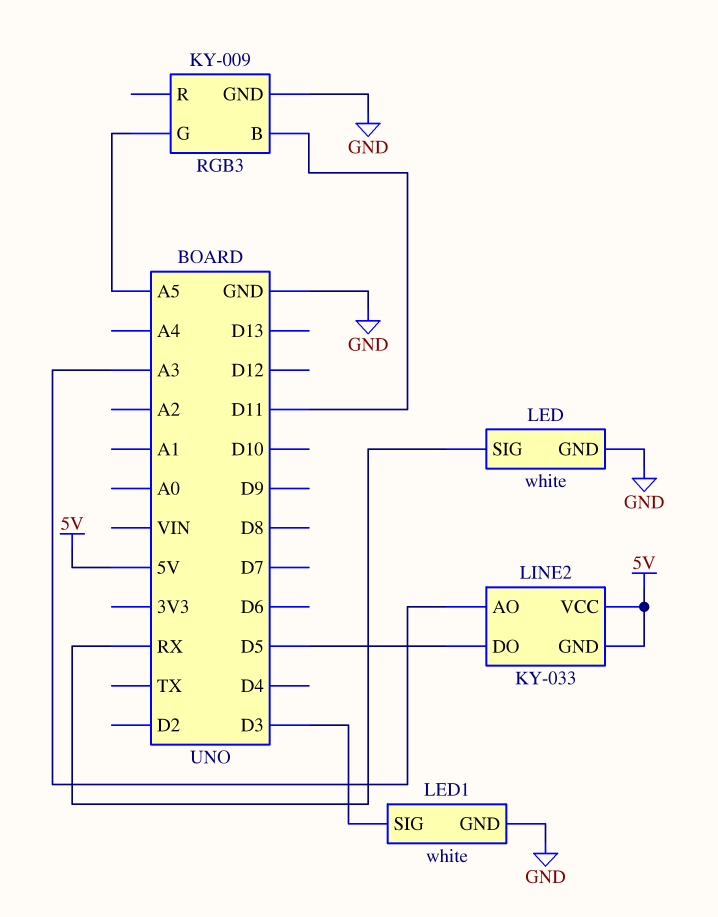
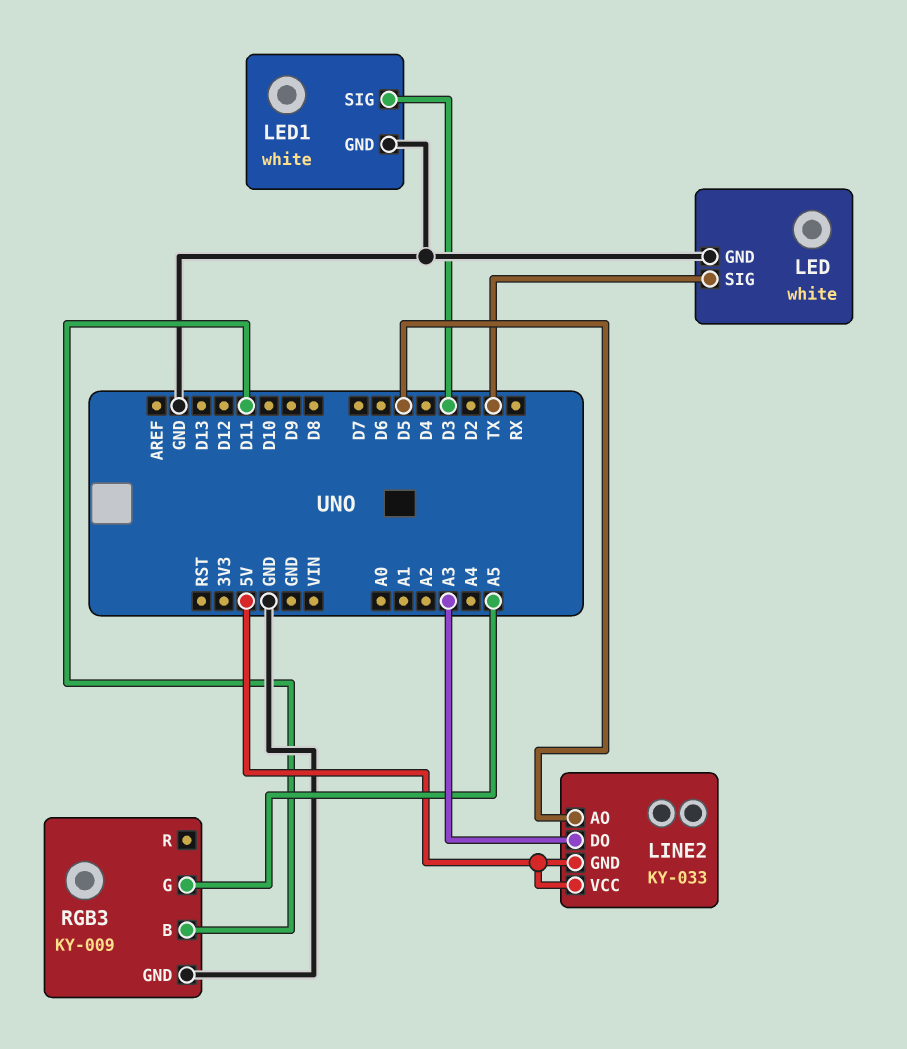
LED pin SIG: RX -> TX
LINE2 pin AO: A3 -> D5
LINE2 pin DO: D5 -> A3

